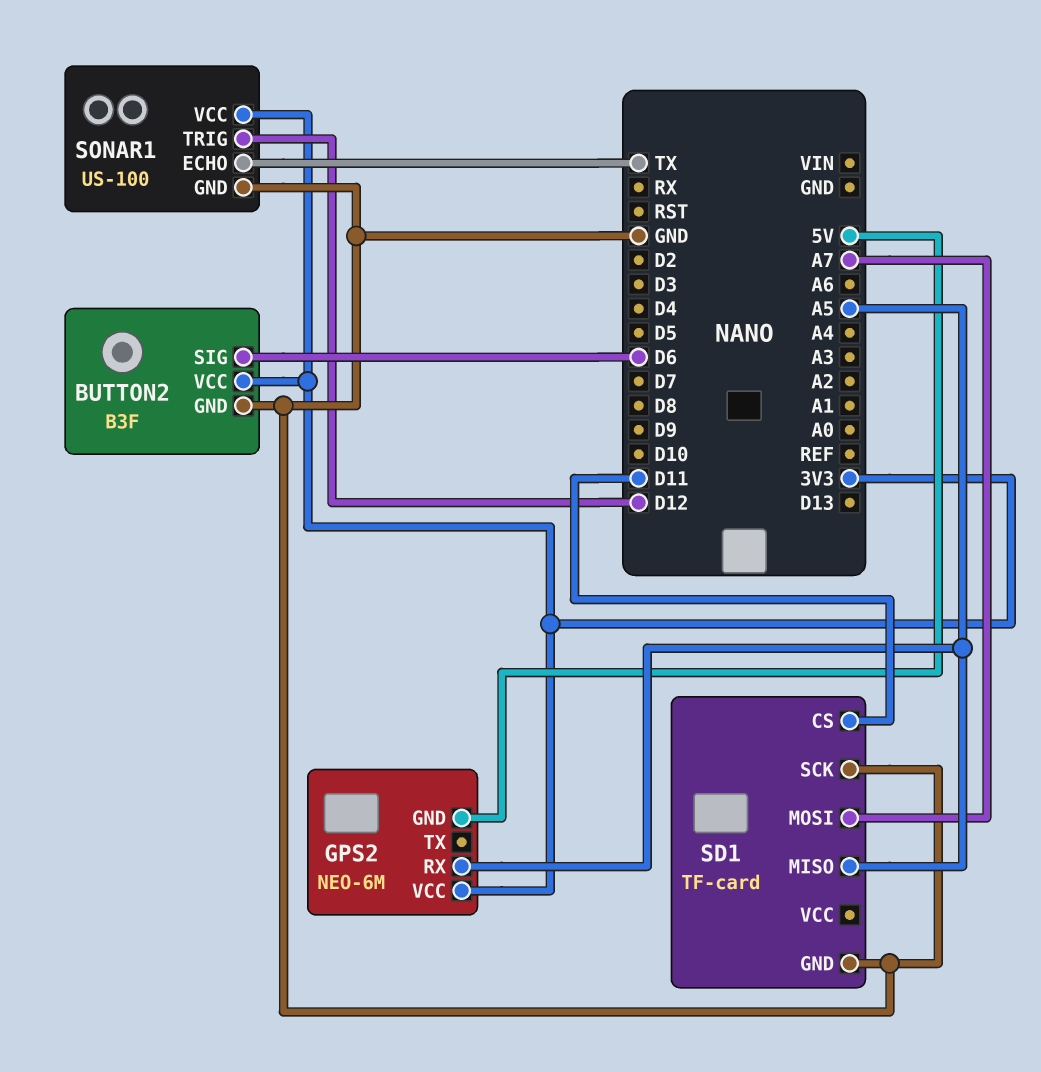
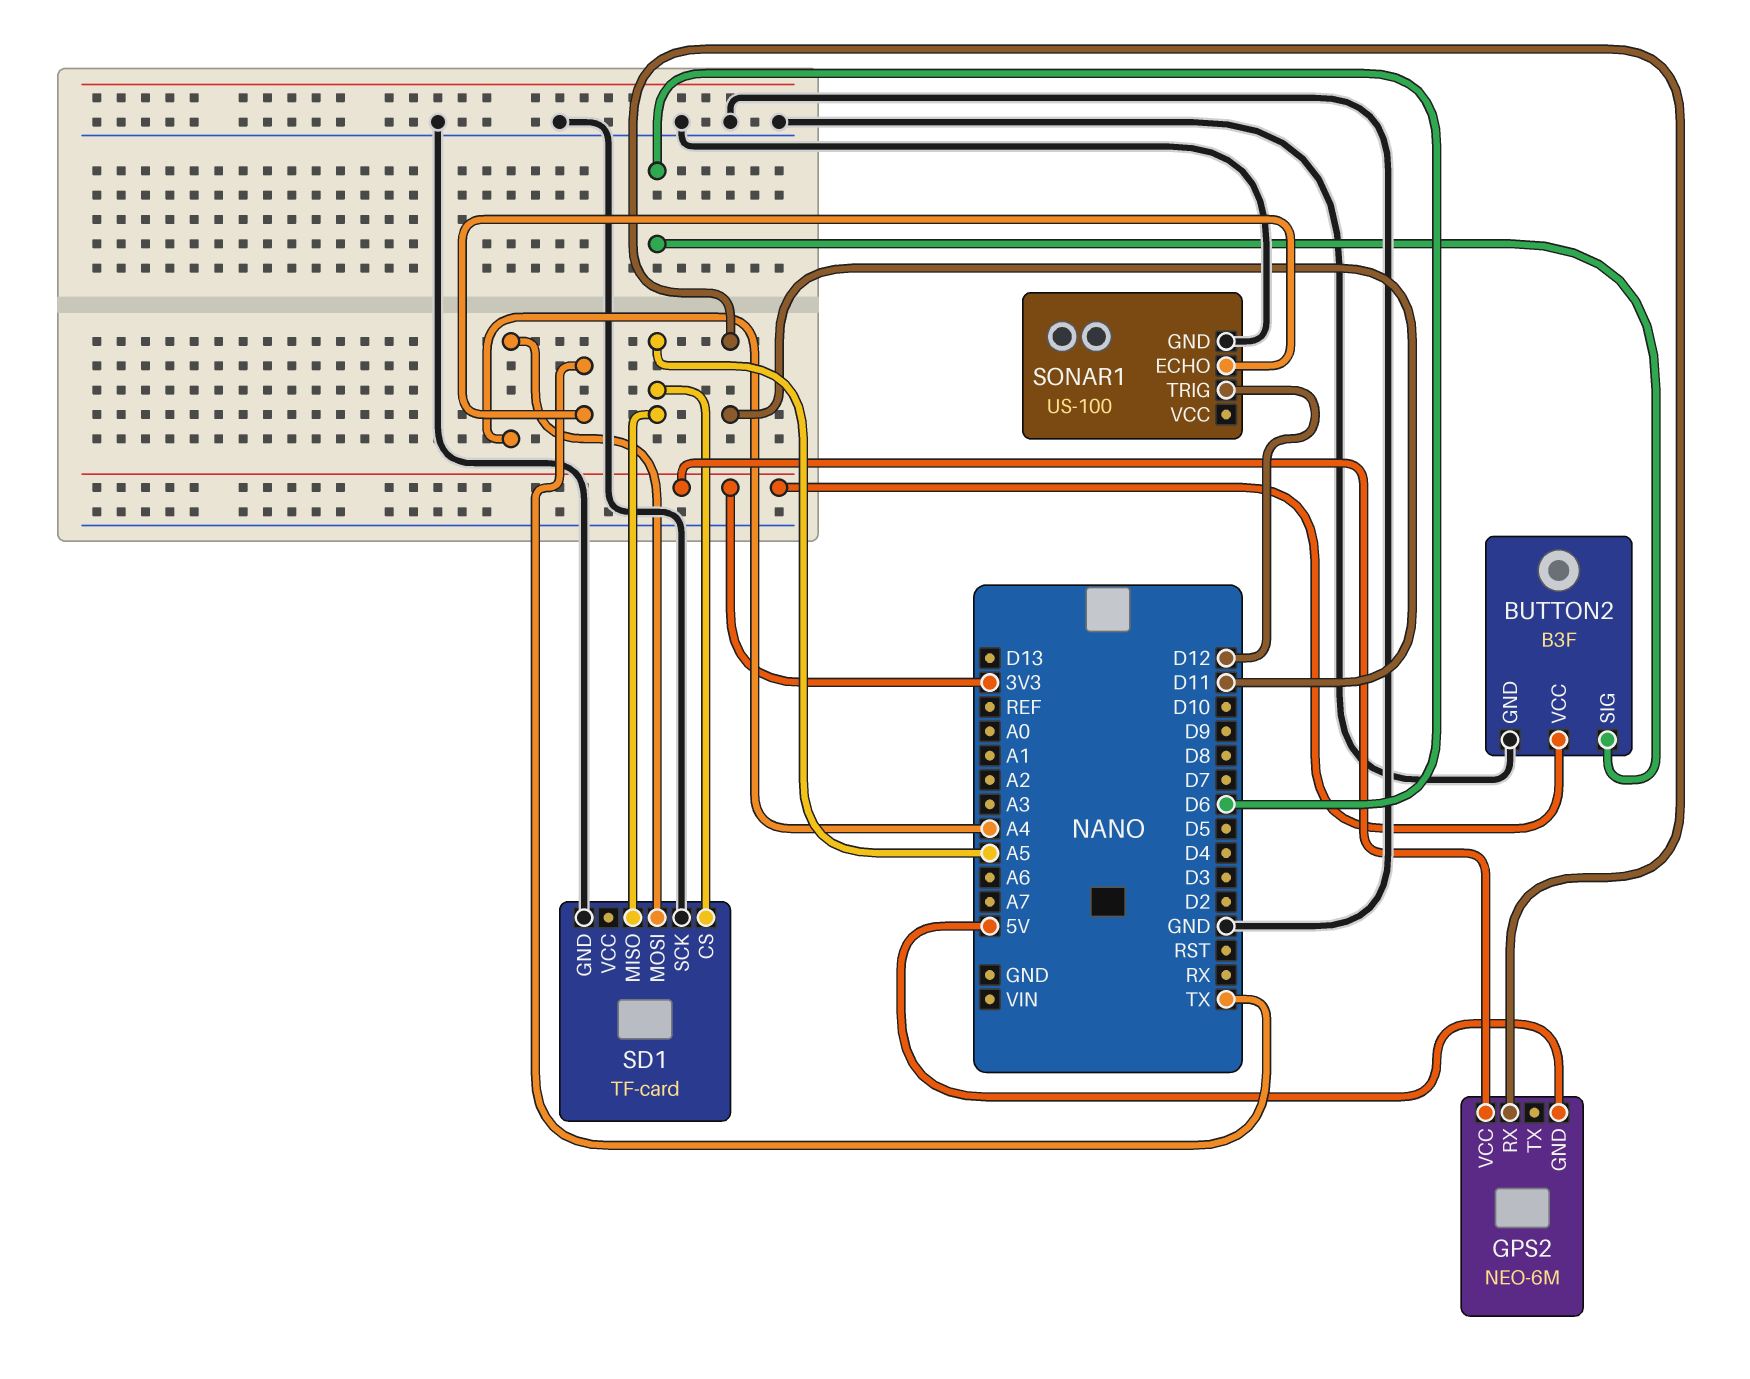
GPS2 pin RX: A5 -> D11
SD1 pin CS: D11 -> A5
SD1 pin MOSI: A7 -> A4
SONAR1 pin VCC: 3V3 -> none

